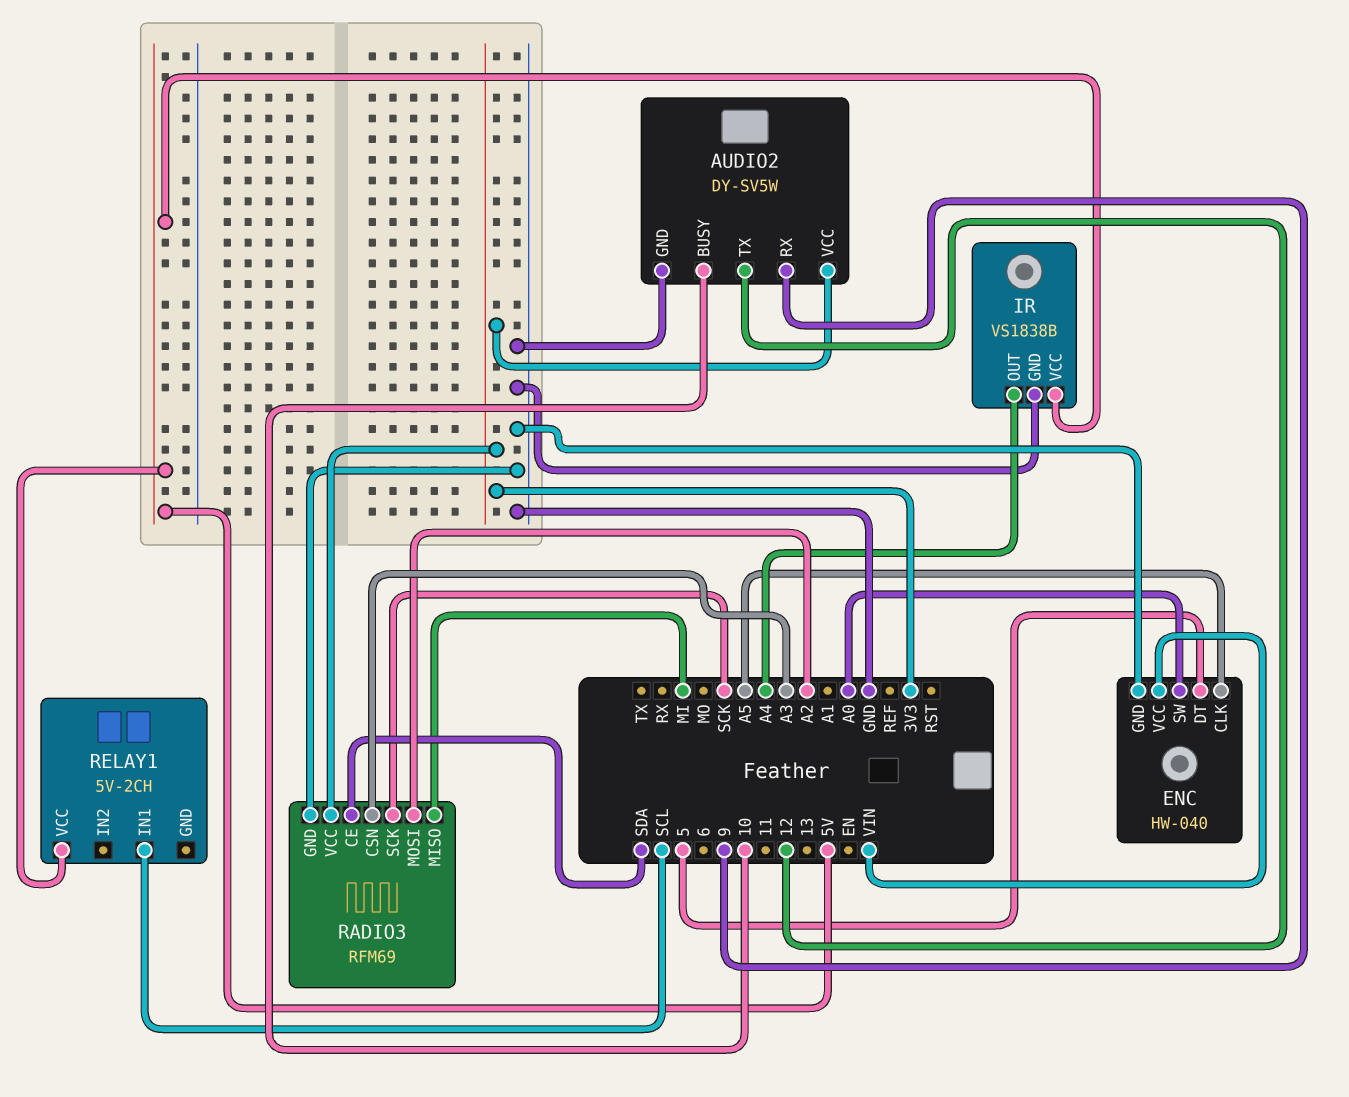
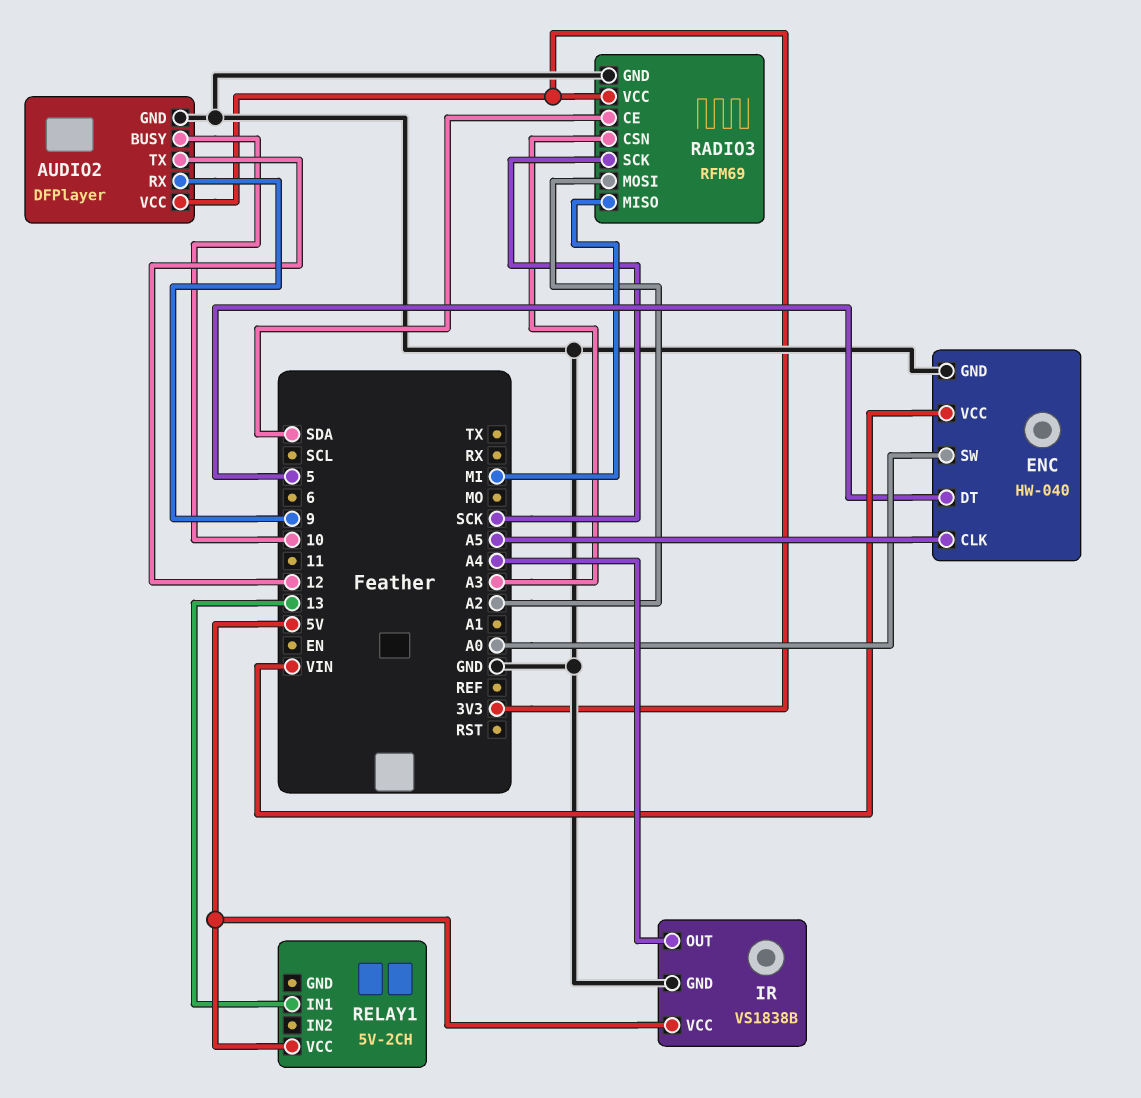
AUDIO2: DY-SV5W -> DFPlayer
RELAY1 pin IN1: SCL -> 13

